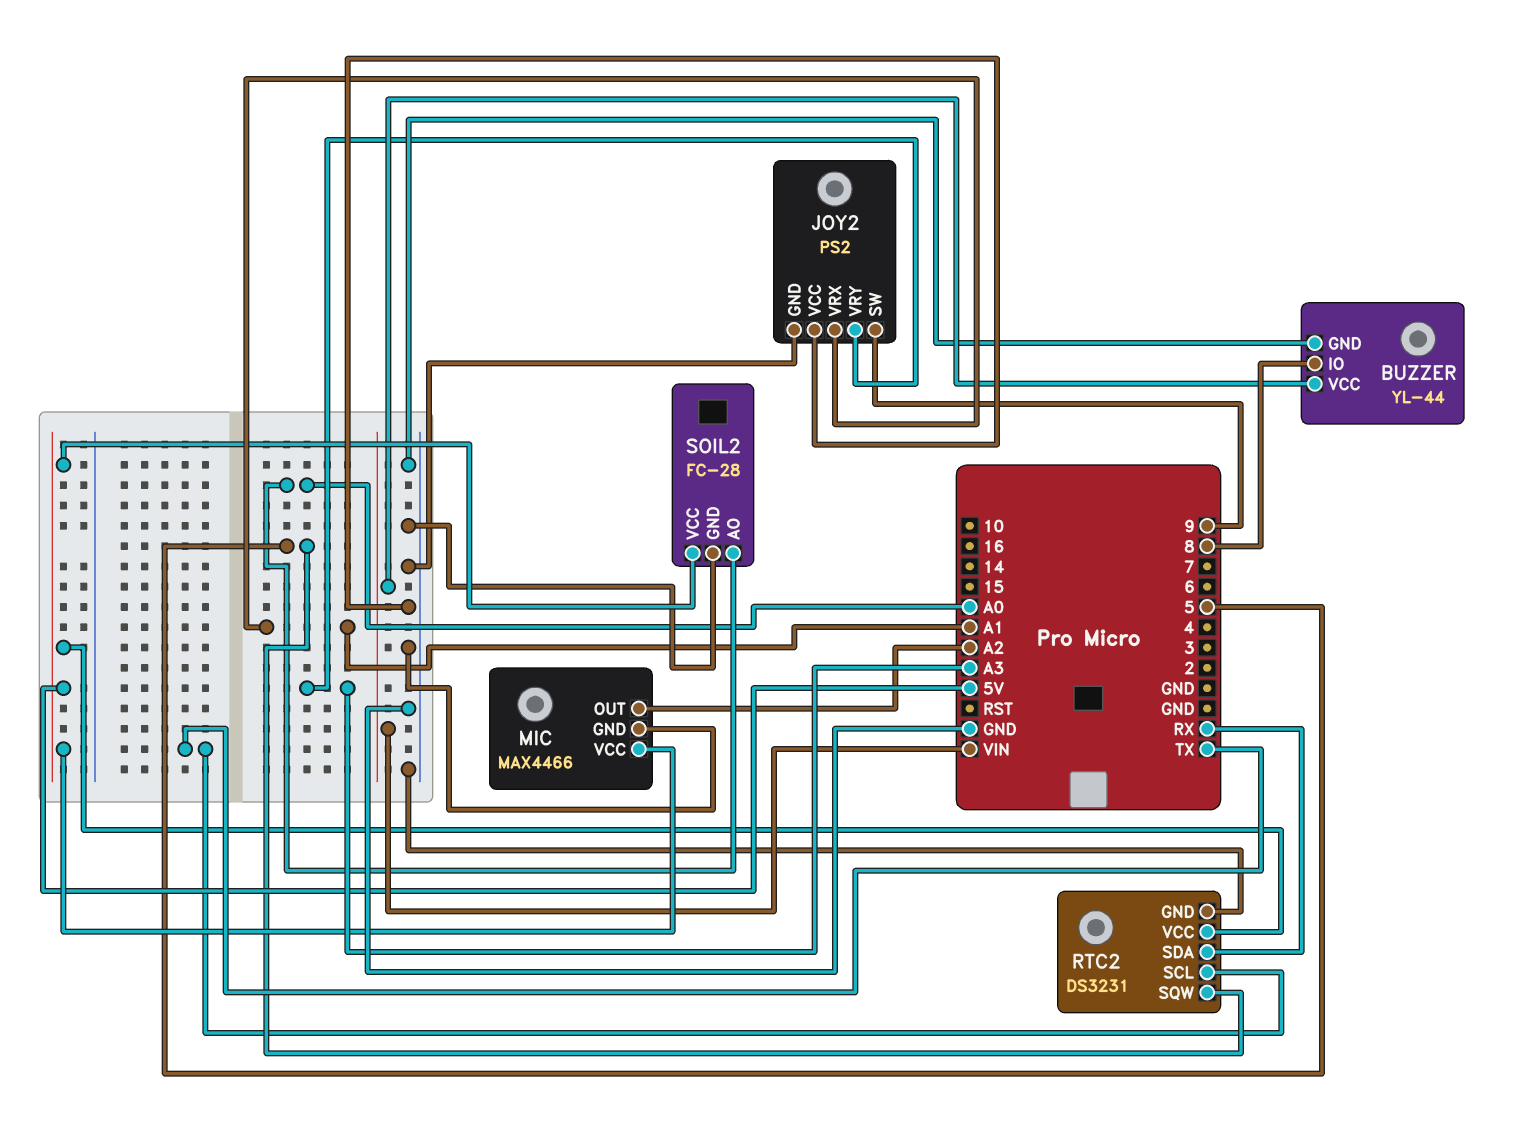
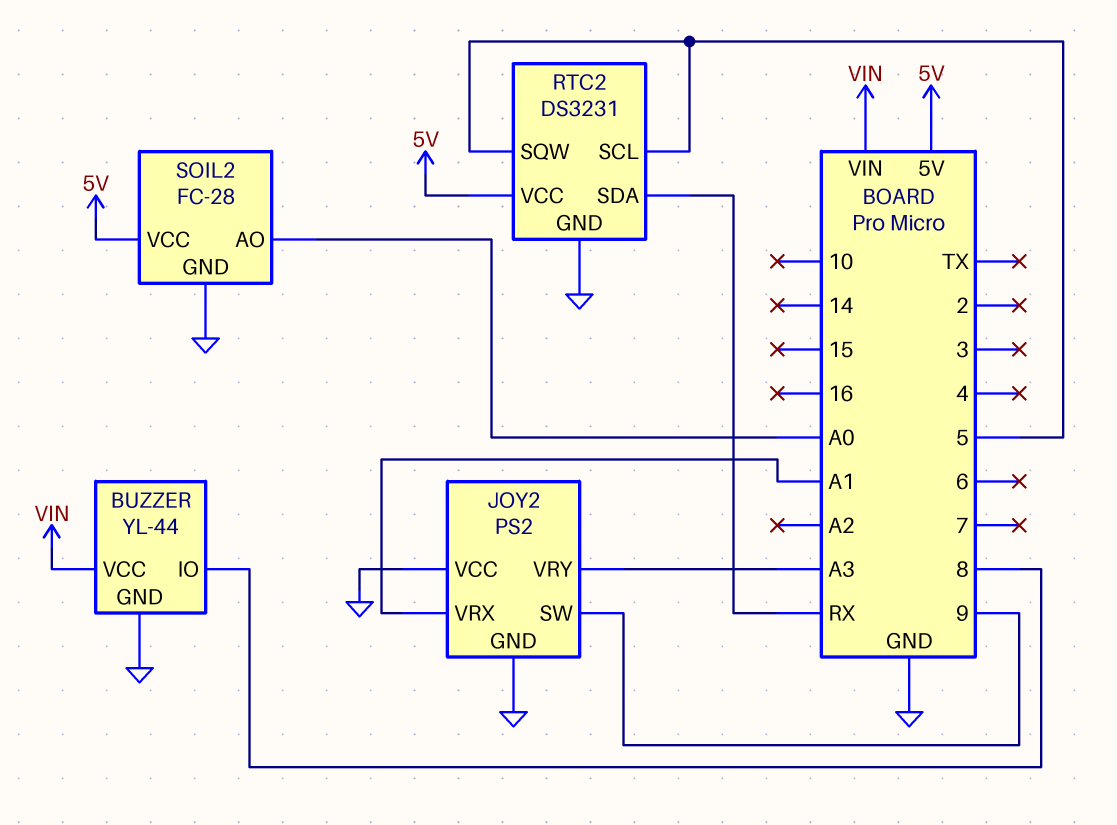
MIC: MAX4466 -> none
MIC pin GND: GND -> none
MIC pin OUT: A2 -> none
MIC pin VCC: 5V -> none
RTC2 pin SCL: TX -> 5

